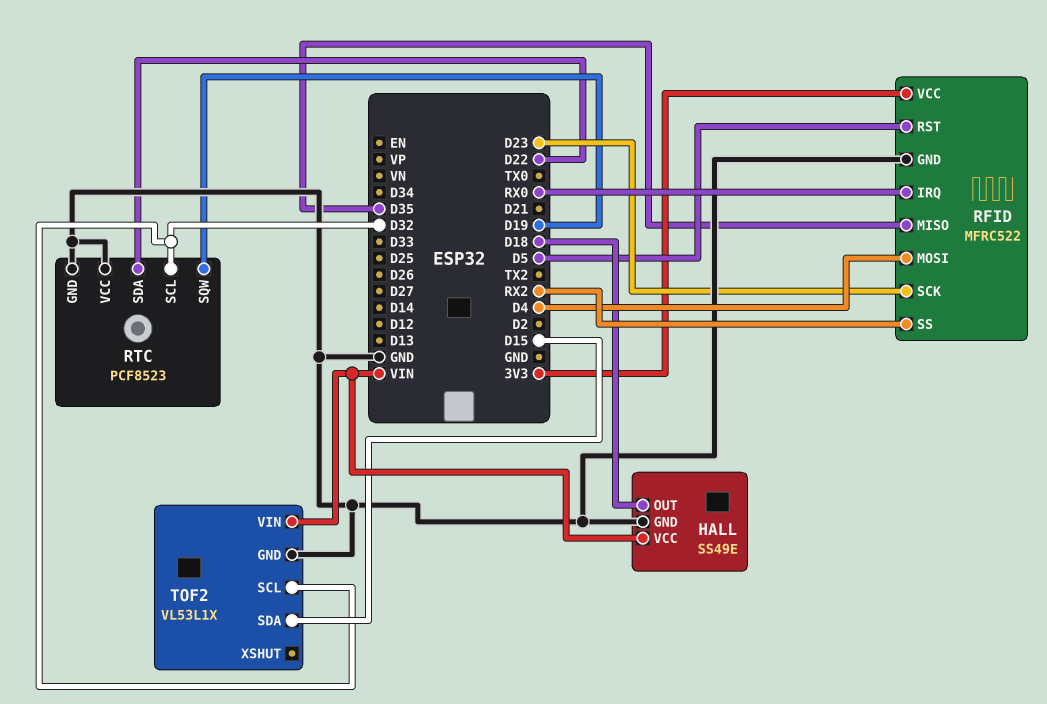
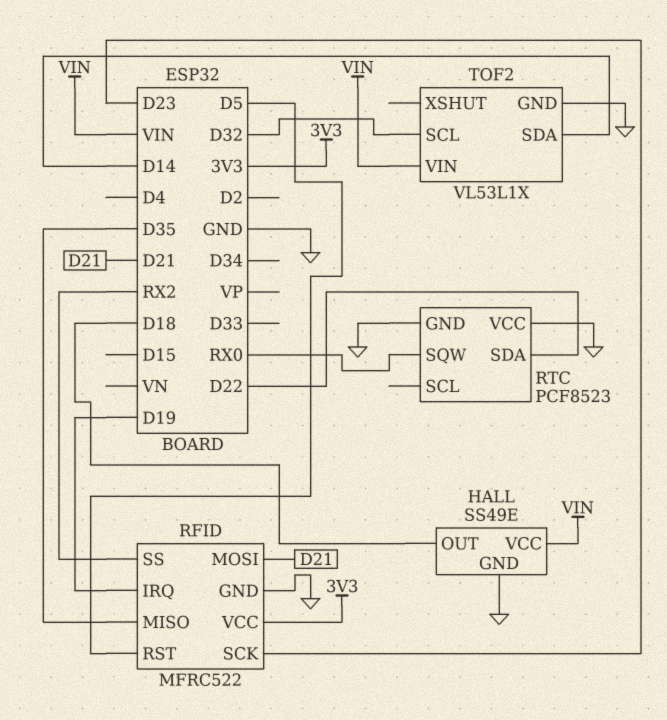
RFID pin IRQ: RX0 -> D19
RFID pin MOSI: D4 -> D21
RTC pin SCL: D32 -> none
RTC pin SQW: D19 -> RX0
TOF2 pin SDA: D15 -> D14

